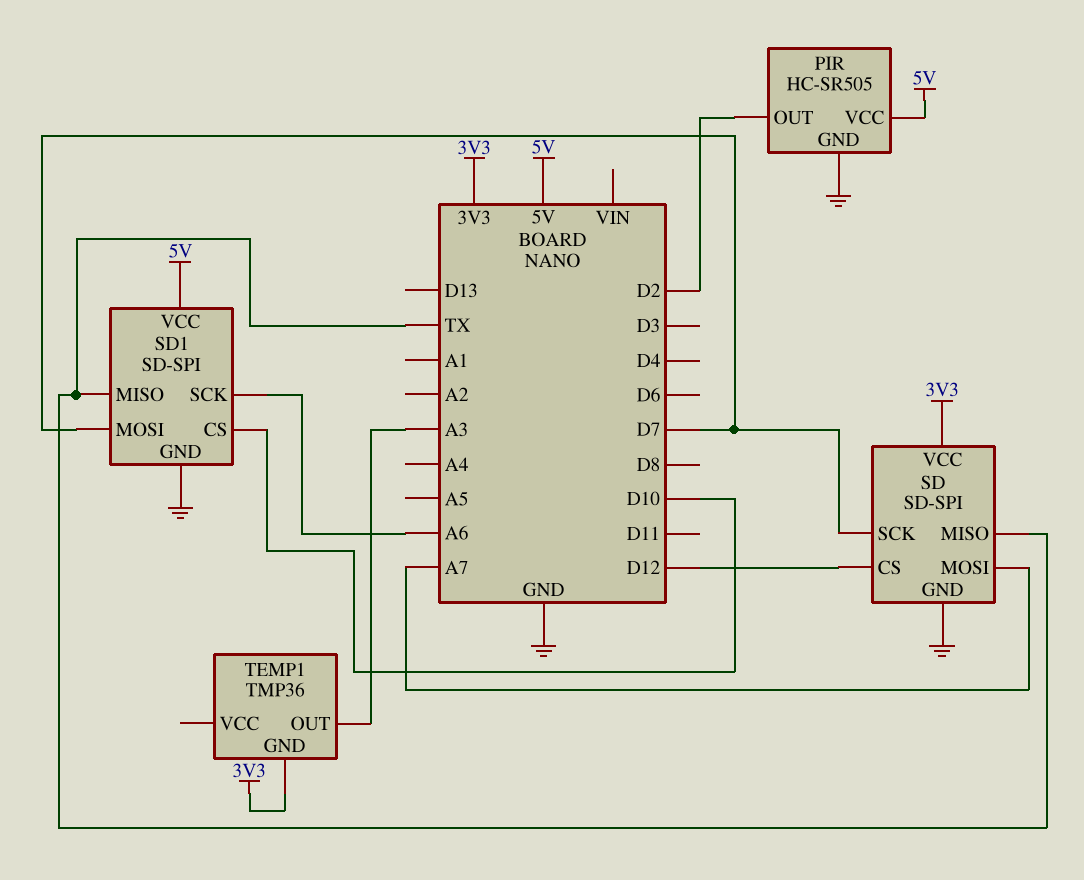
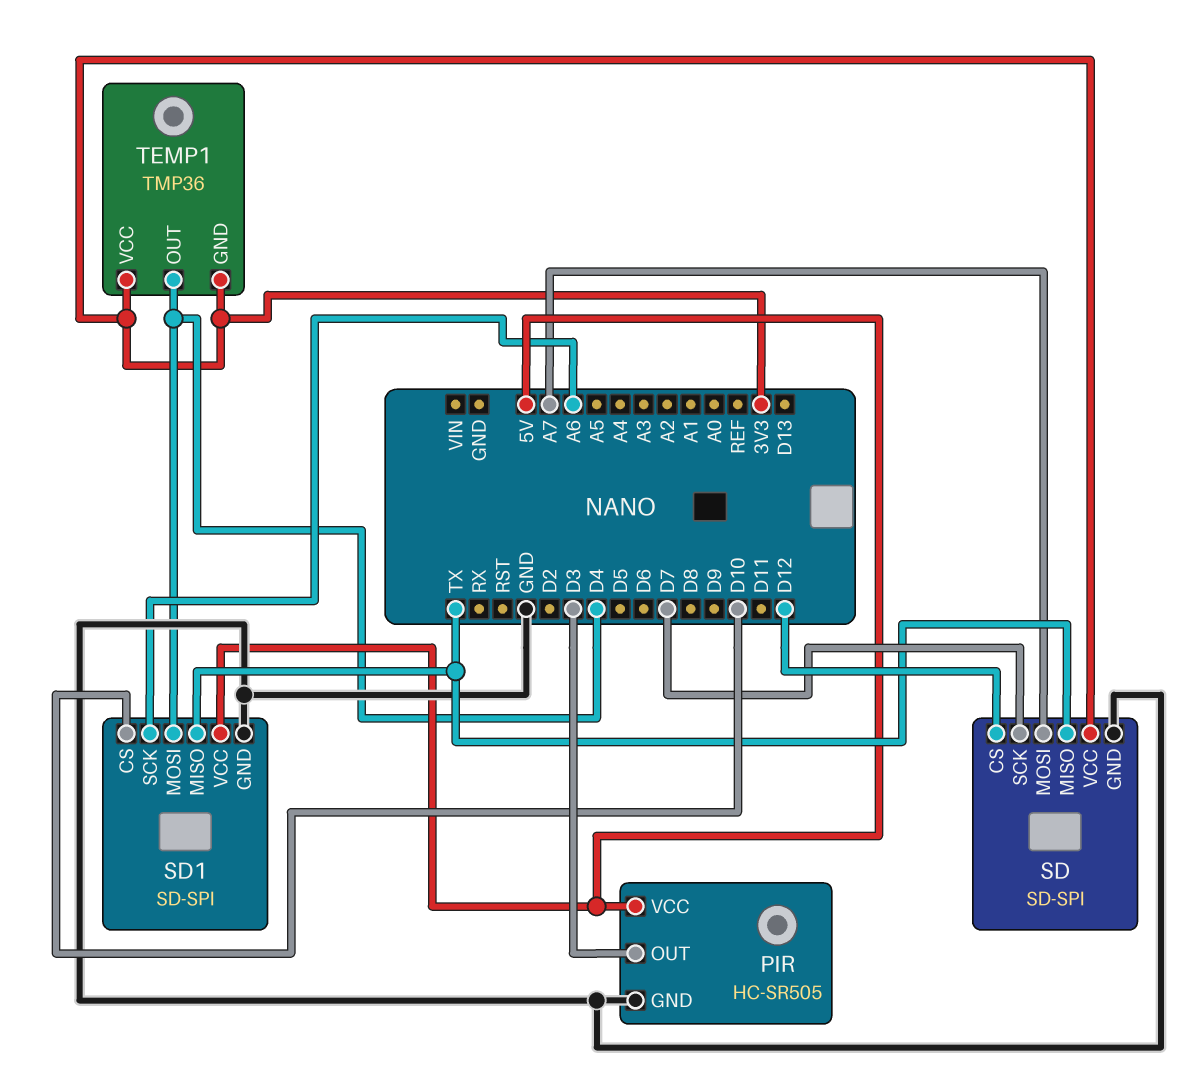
PIR pin OUT: D2 -> D3
SD1 pin MOSI: D7 -> D4
TEMP1 pin OUT: A3 -> D4
TEMP1 pin VCC: none -> 3V3

